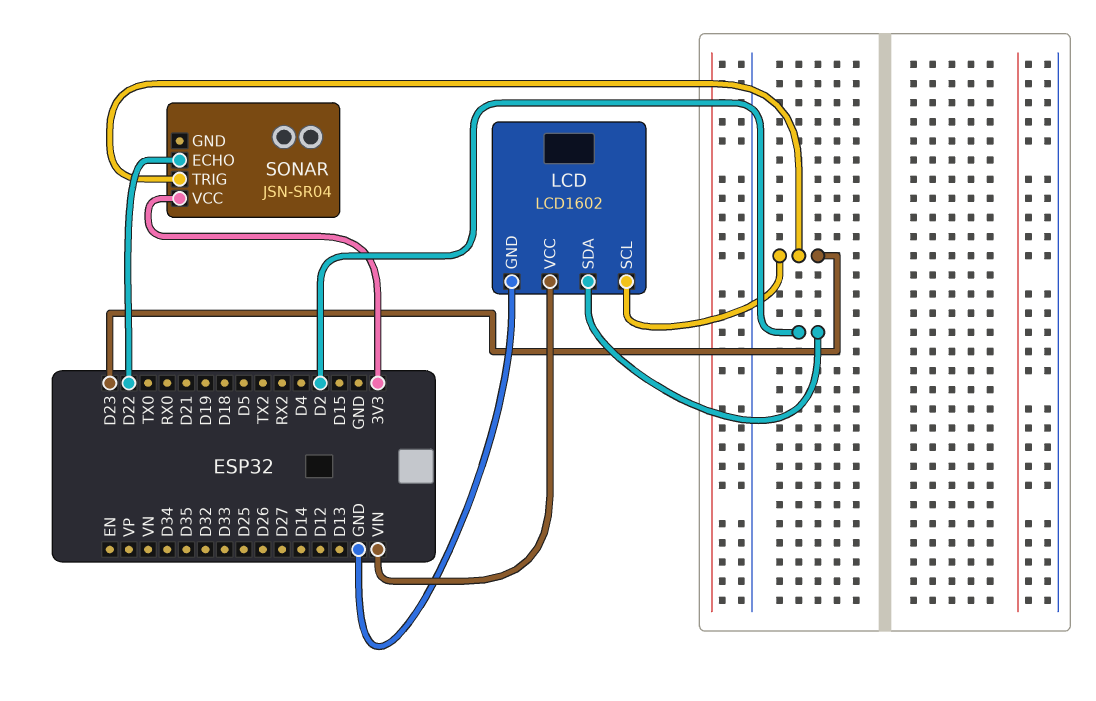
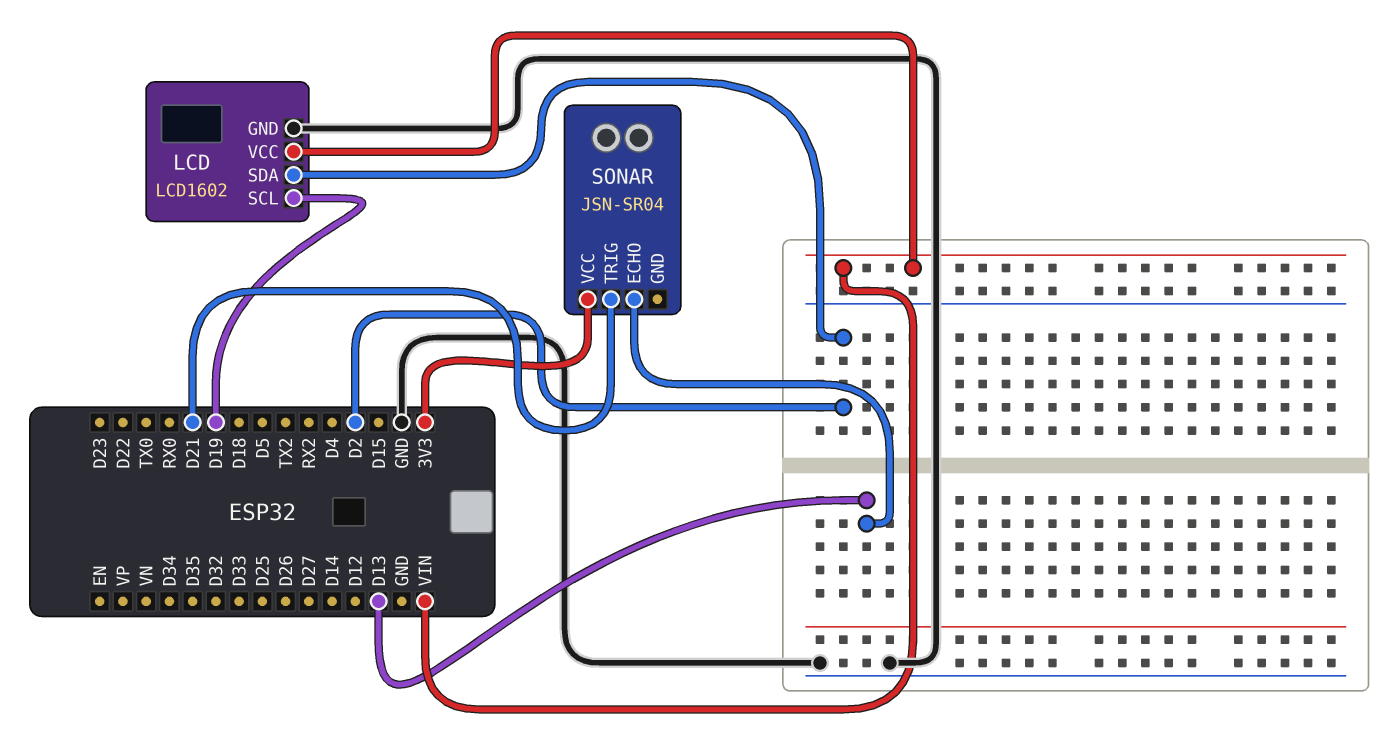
LCD pin SCL: D23 -> D19
SONAR pin ECHO: D22 -> D13
SONAR pin TRIG: D23 -> D21

